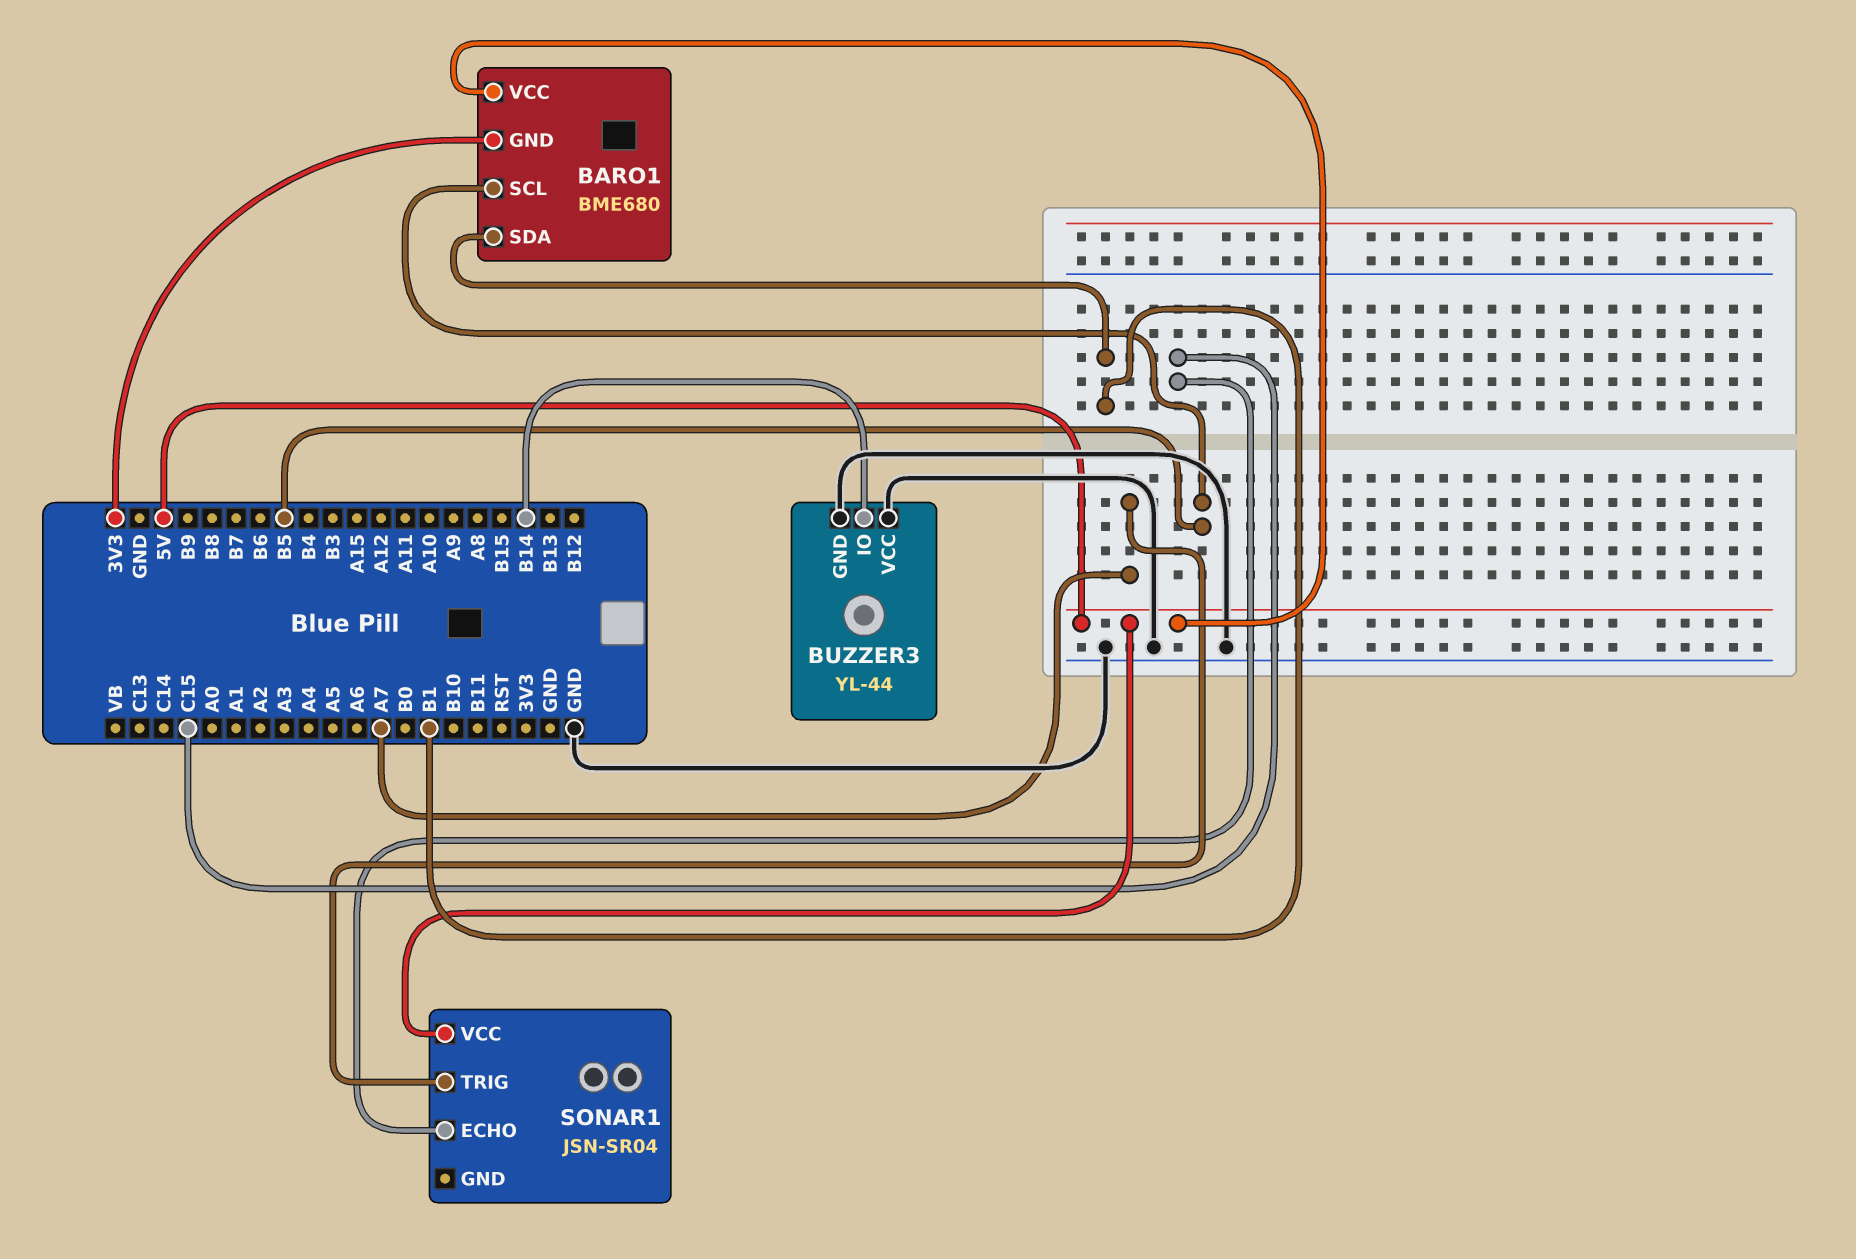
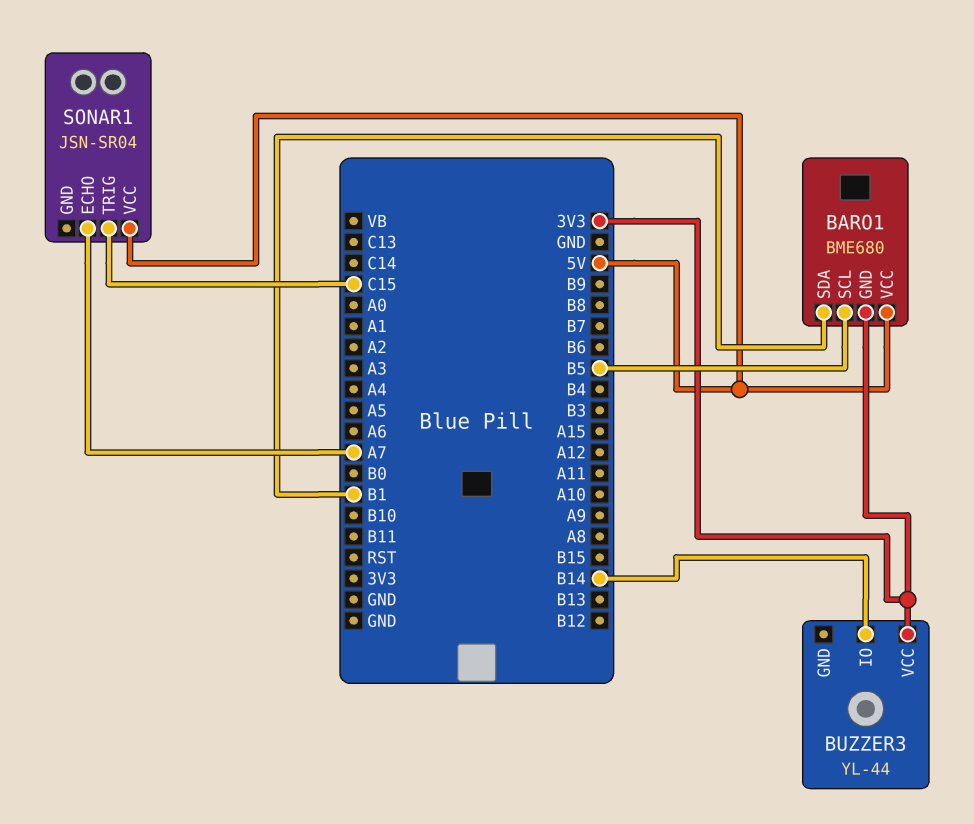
BUZZER3 pin GND: GND -> none
BUZZER3 pin VCC: GND -> 3V3
SONAR1 pin ECHO: C15 -> A7
SONAR1 pin TRIG: A7 -> C15

